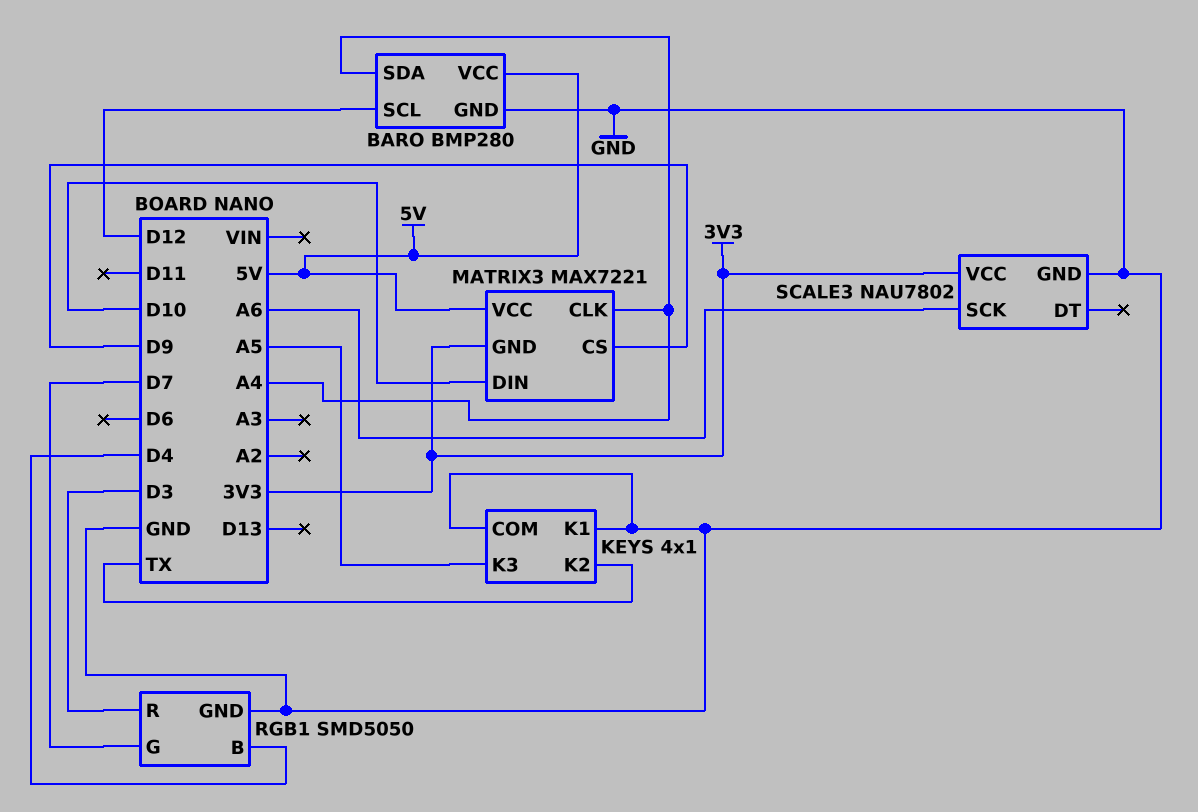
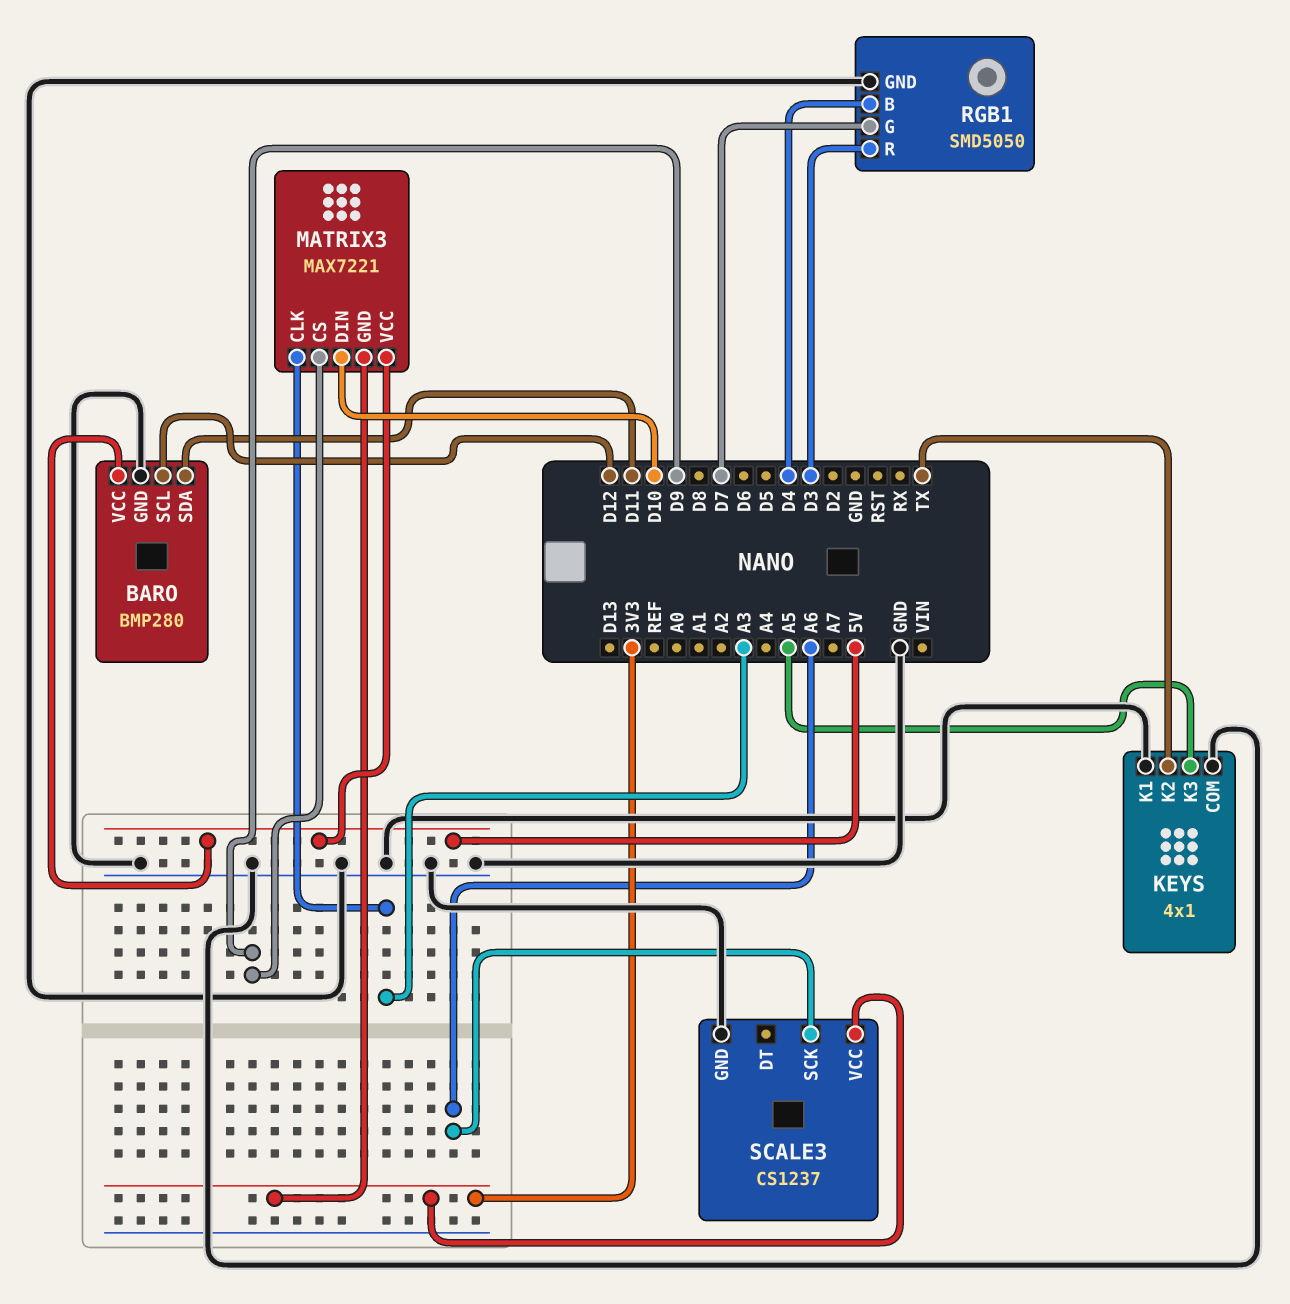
BARO pin SDA: A4 -> D11
MATRIX3 pin CLK: A4 -> A3
SCALE3: NAU7802 -> CS1237

